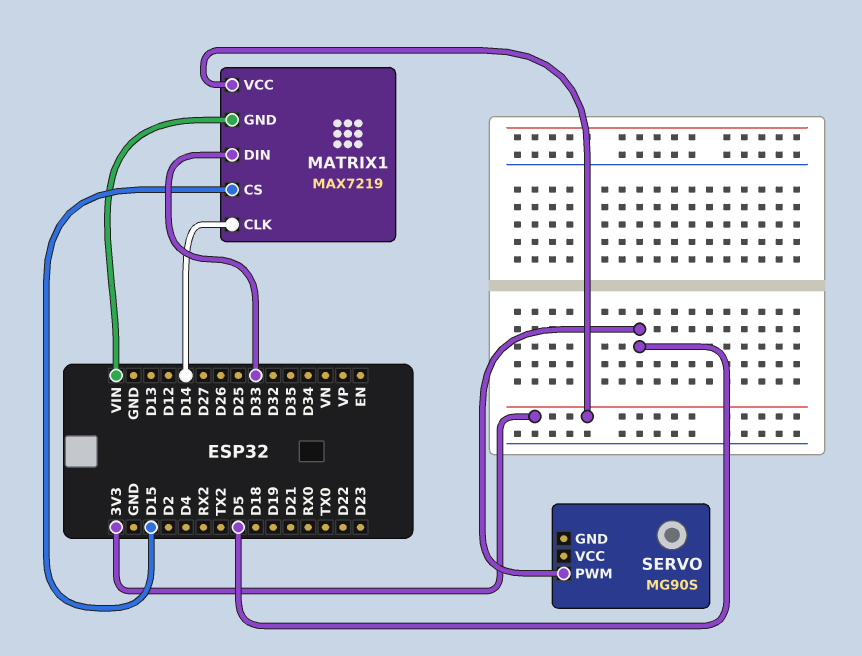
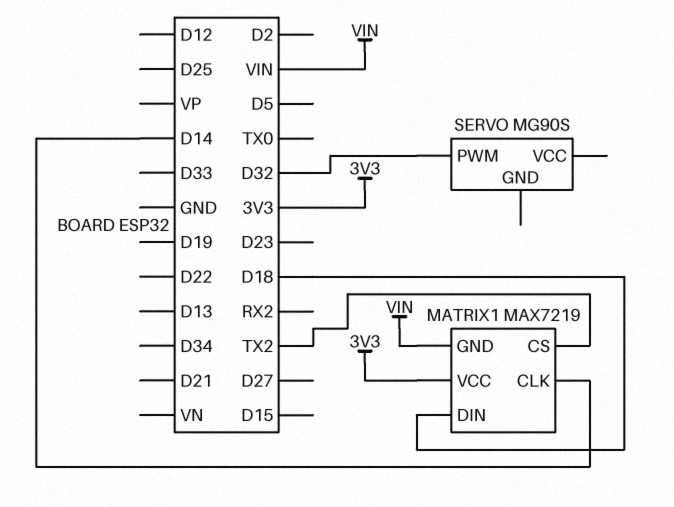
MATRIX1 pin CS: D15 -> TX2
MATRIX1 pin DIN: D33 -> D18
SERVO pin PWM: D5 -> D32

